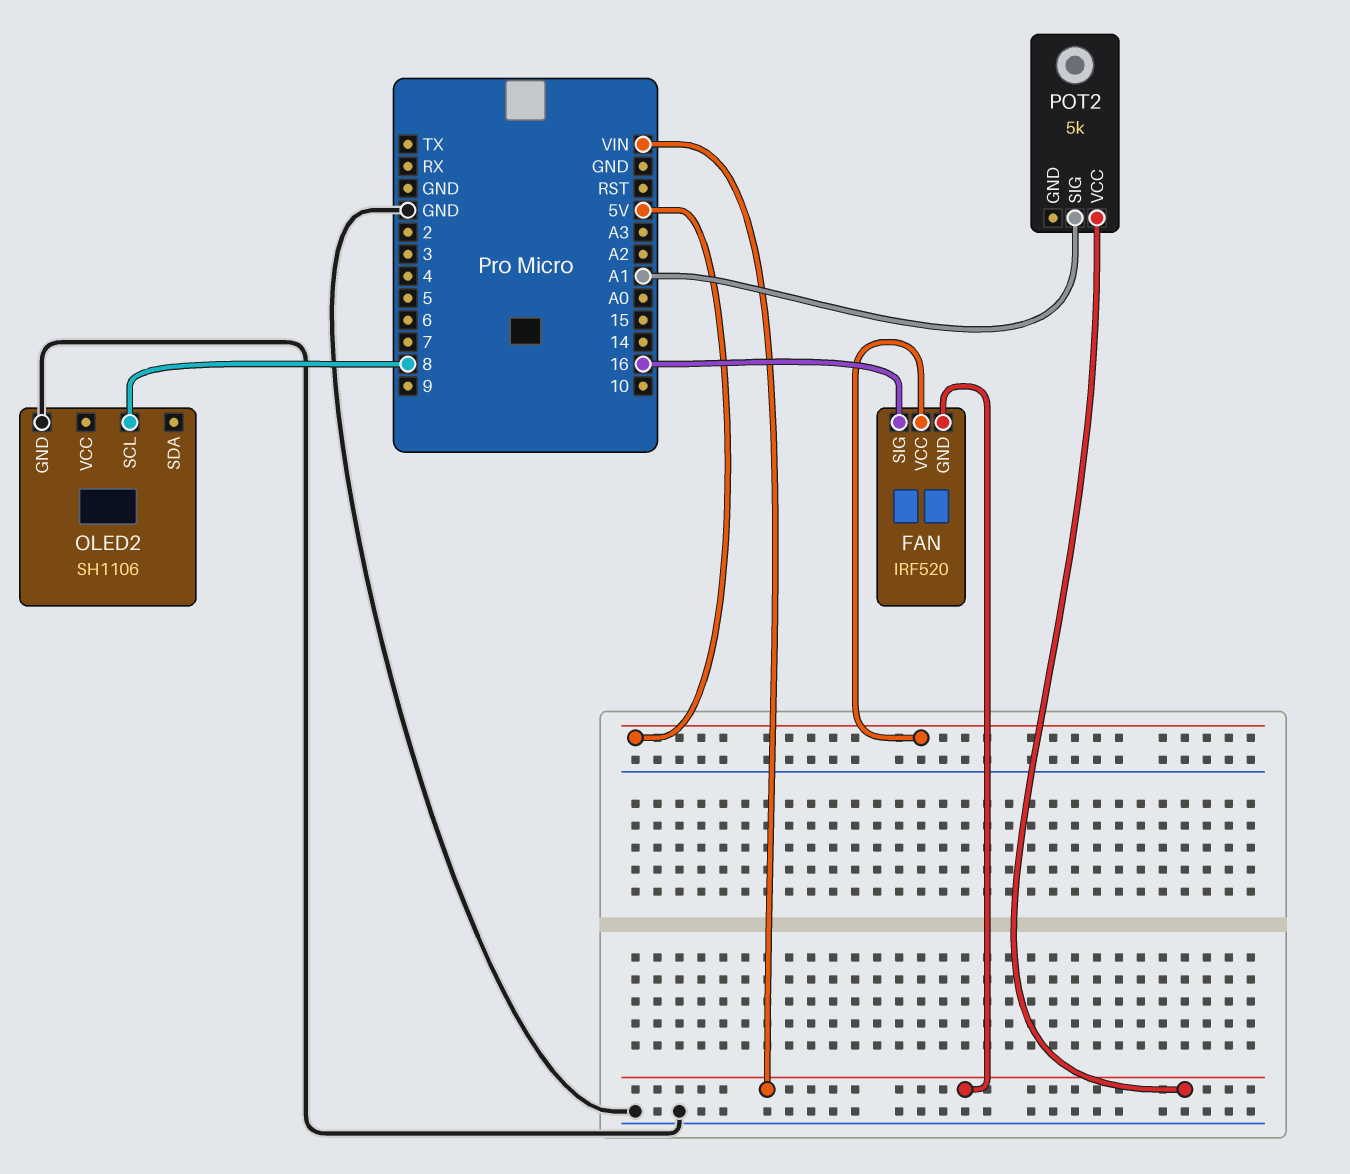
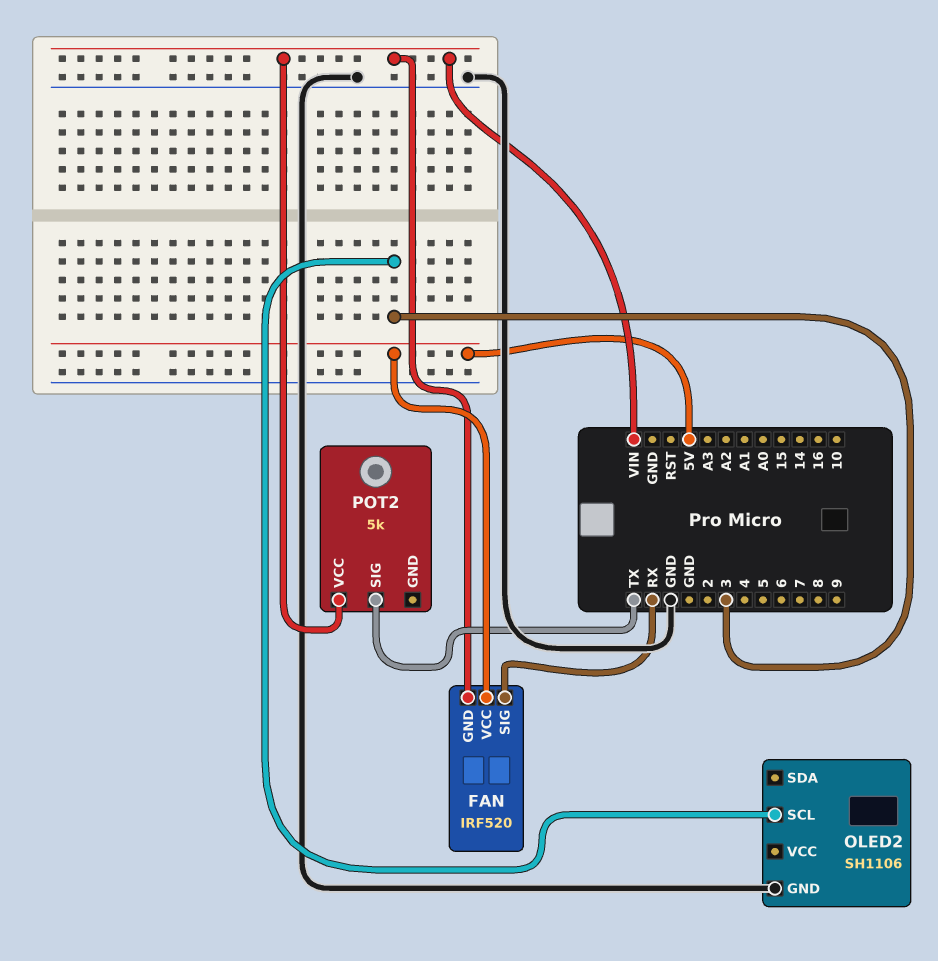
FAN pin SIG: 16 -> RX
OLED2 pin SCL: 8 -> 3
POT2 pin SIG: A1 -> TX

